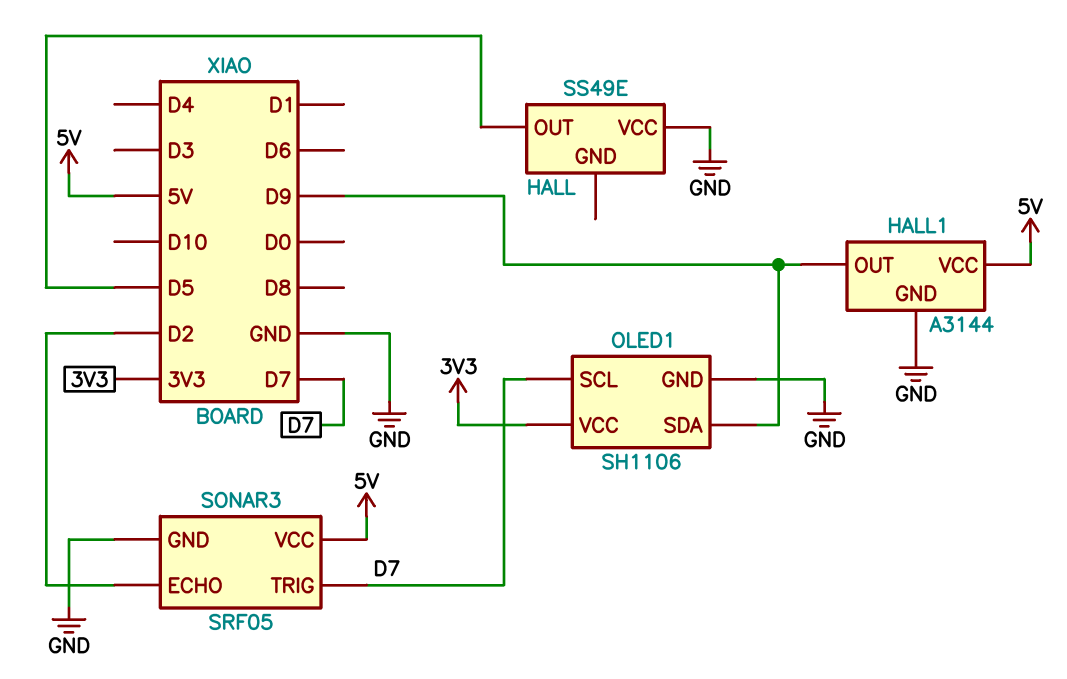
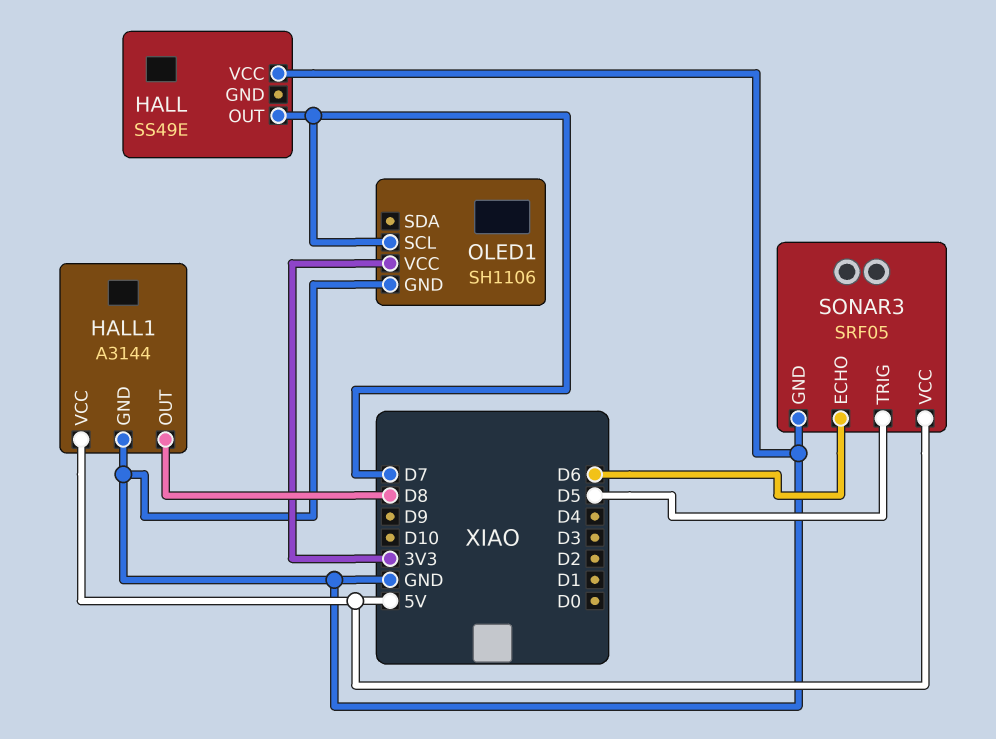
HALL pin OUT: D5 -> D7
HALL1 pin OUT: D9 -> D8
OLED1 pin SDA: D9 -> none
SONAR3 pin ECHO: D2 -> D6
SONAR3 pin TRIG: D7 -> D5

